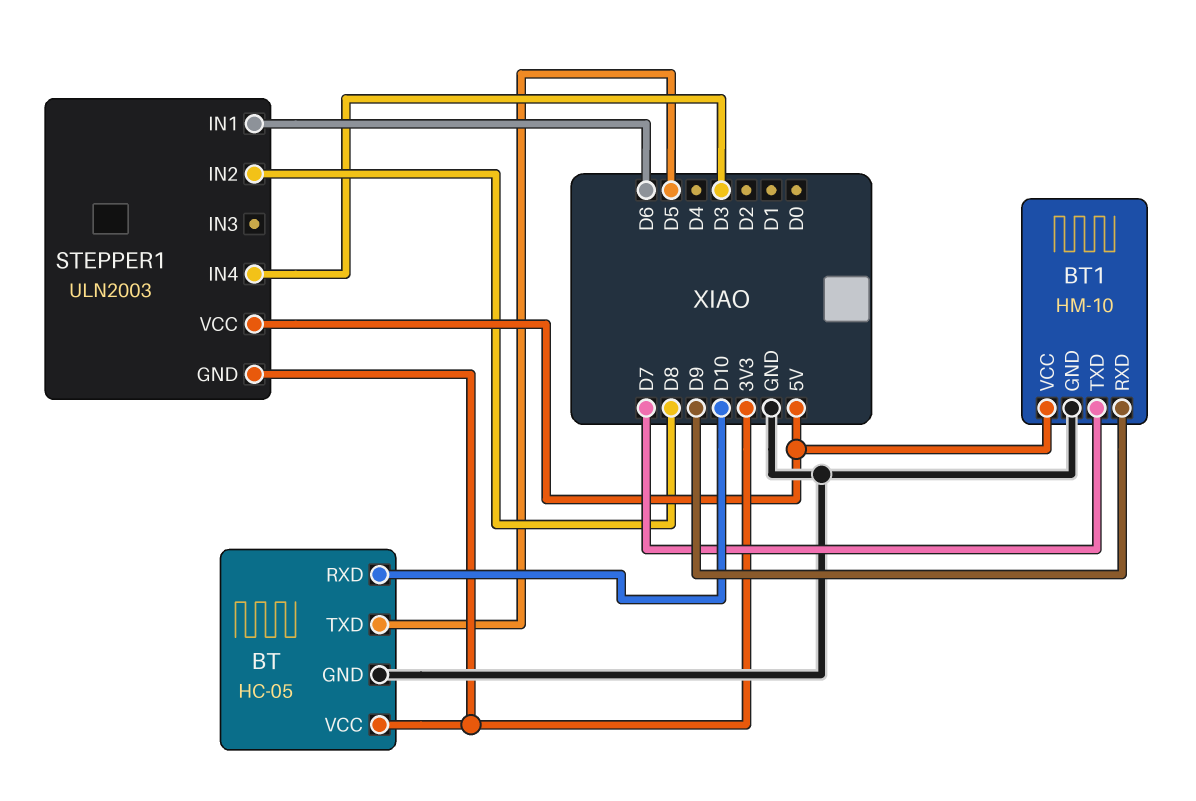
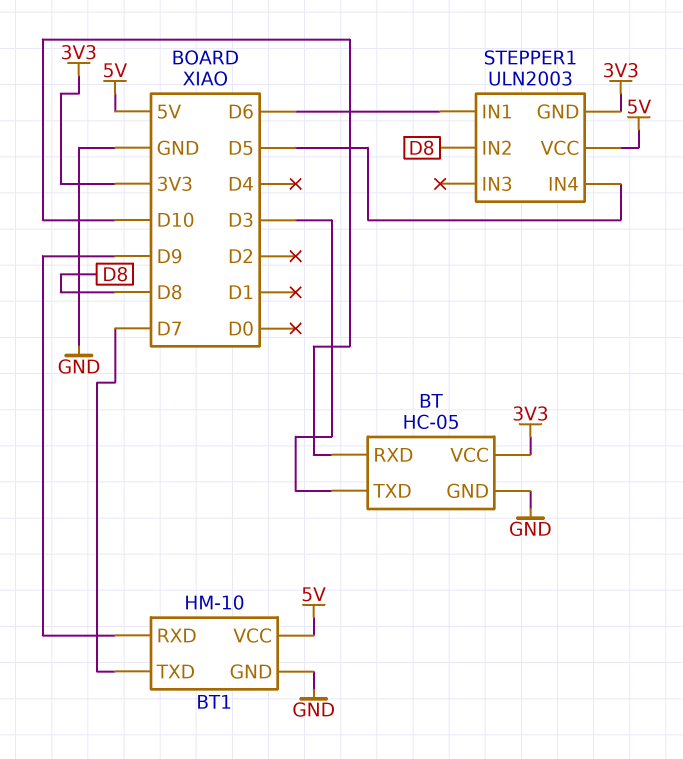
BT pin TXD: D5 -> D3
STEPPER1 pin IN4: D3 -> D5

